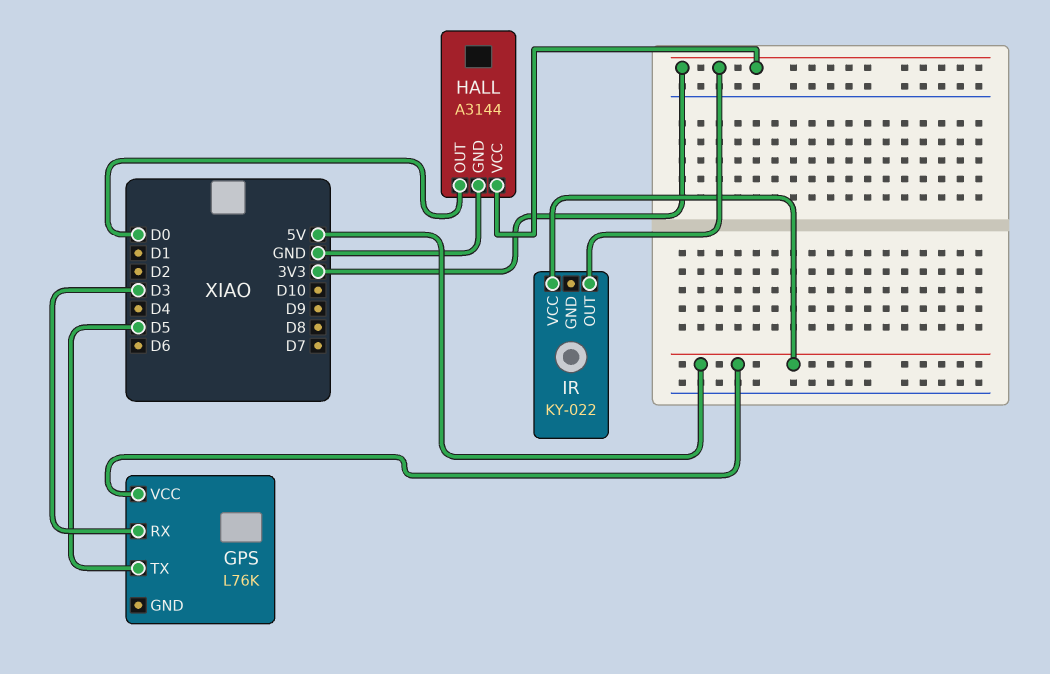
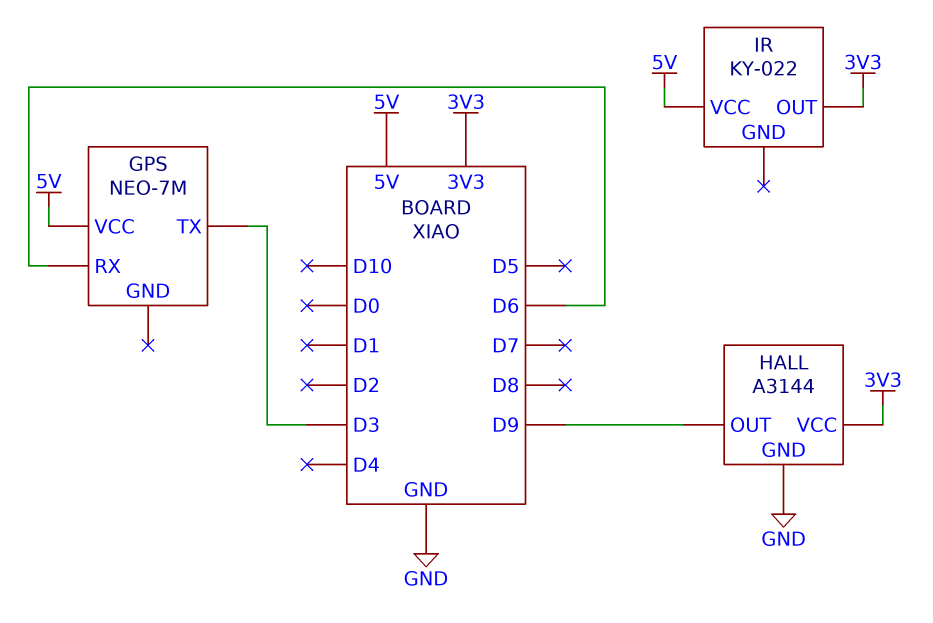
GPS: L76K -> NEO-7M
GPS pin RX: D3 -> D6
GPS pin TX: D5 -> D3
HALL pin OUT: D0 -> D9

